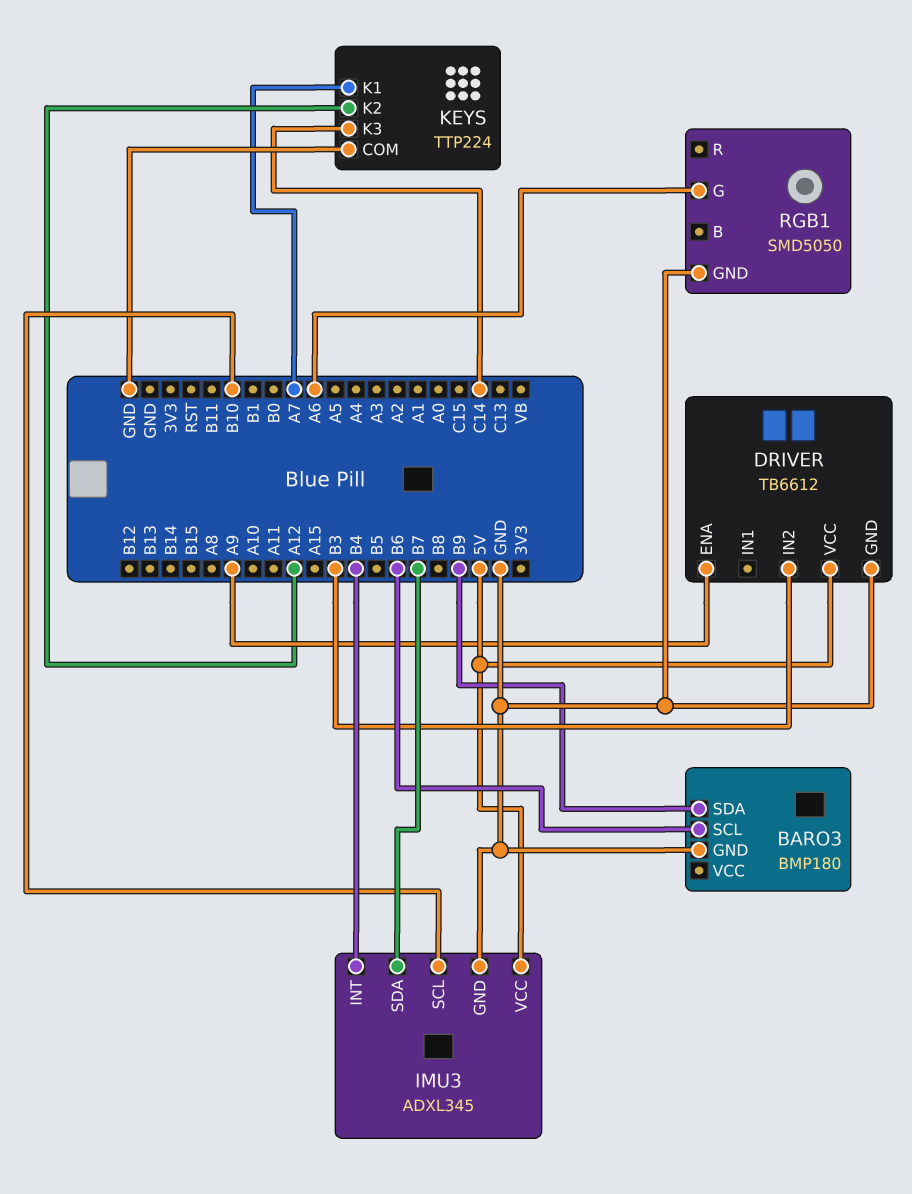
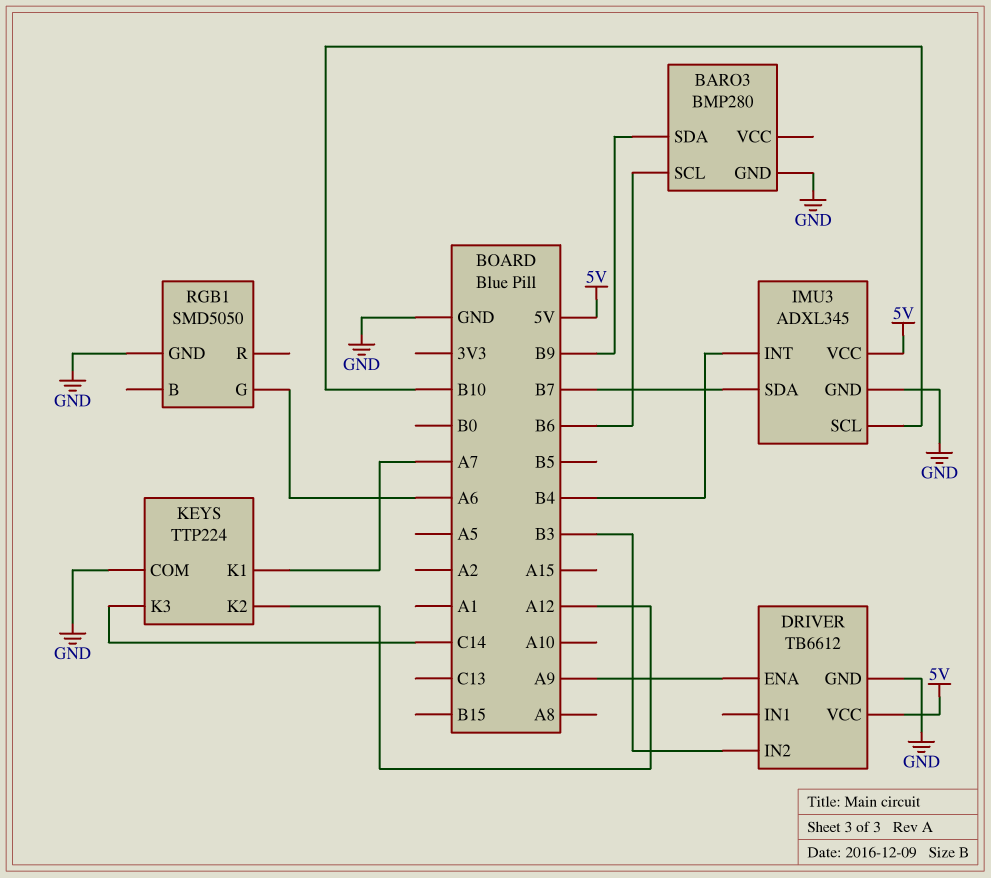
BARO3: BMP180 -> BMP280

